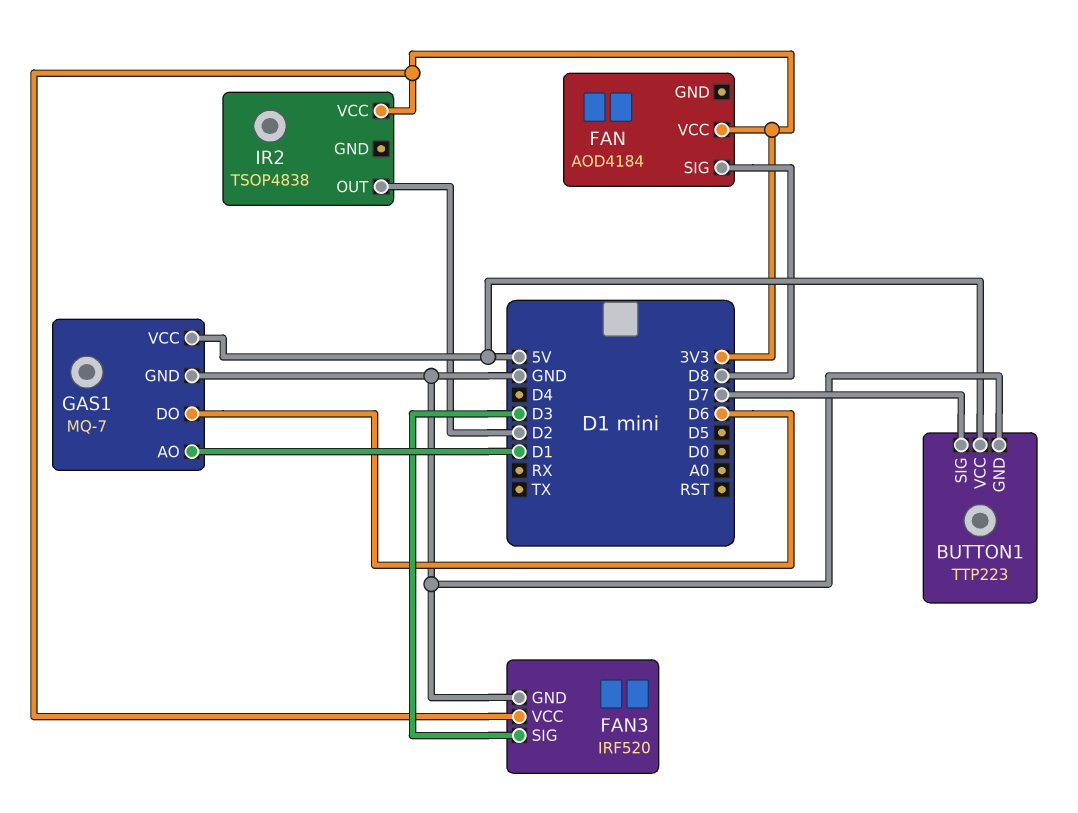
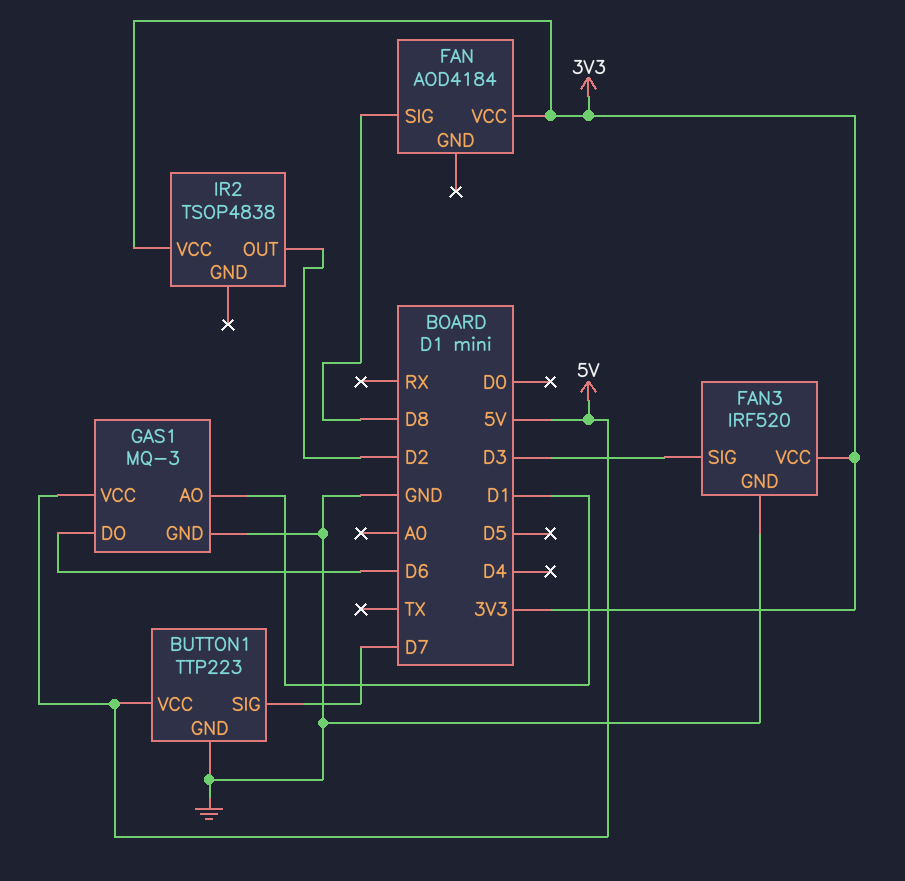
GAS1: MQ-7 -> MQ-3

